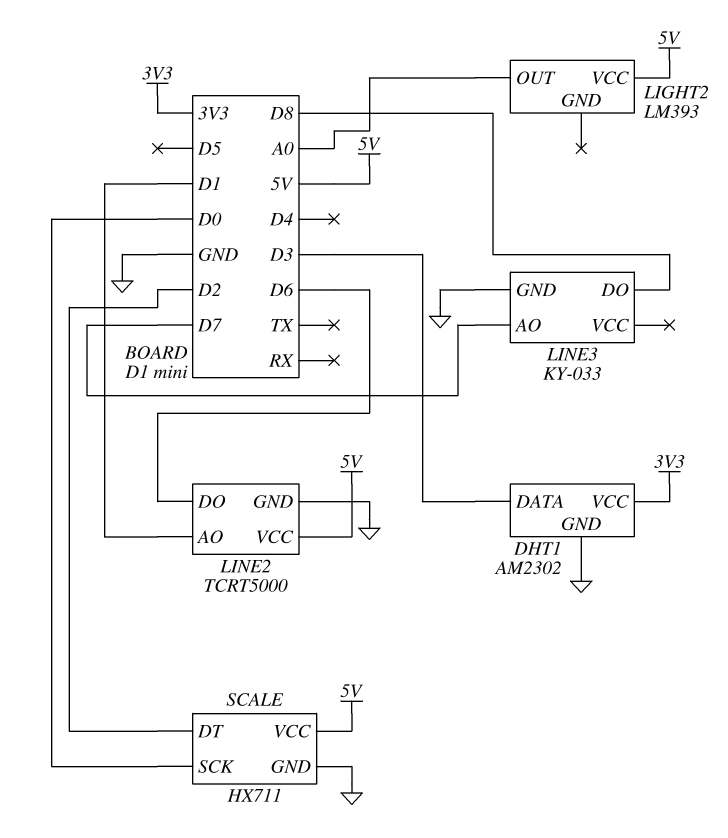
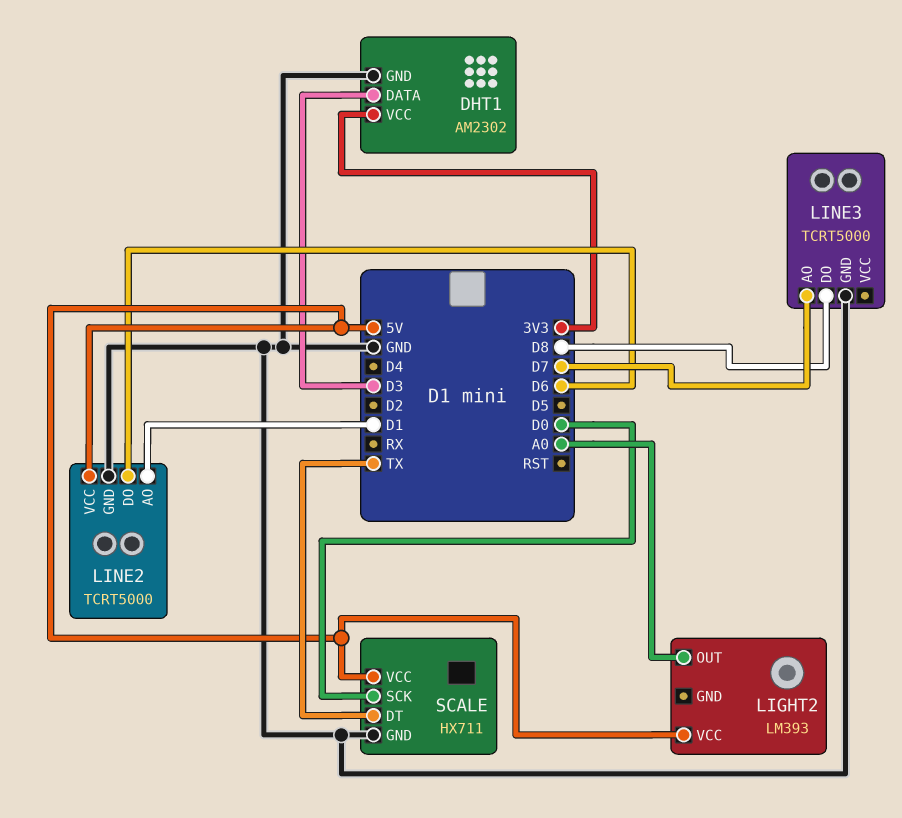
LINE3: KY-033 -> TCRT5000
SCALE pin DT: D2 -> TX

